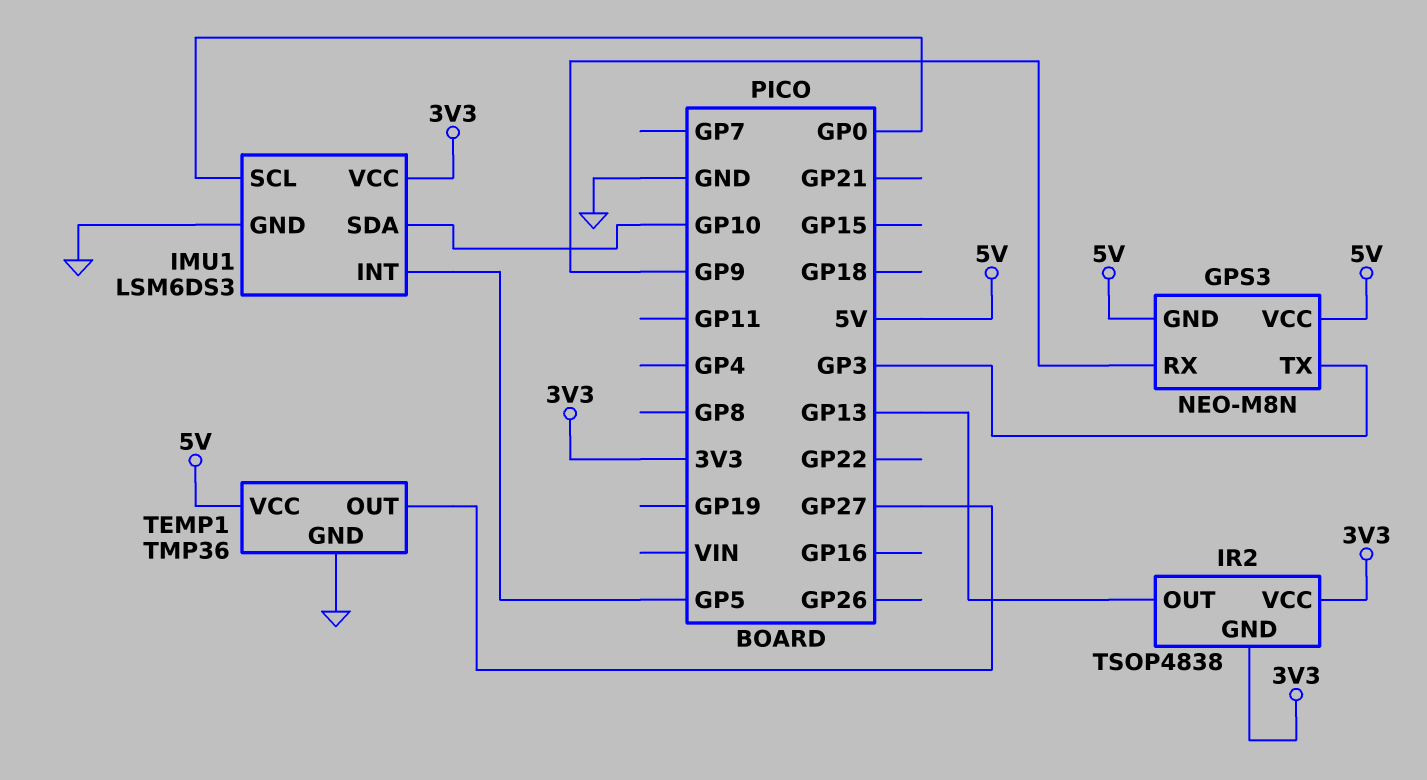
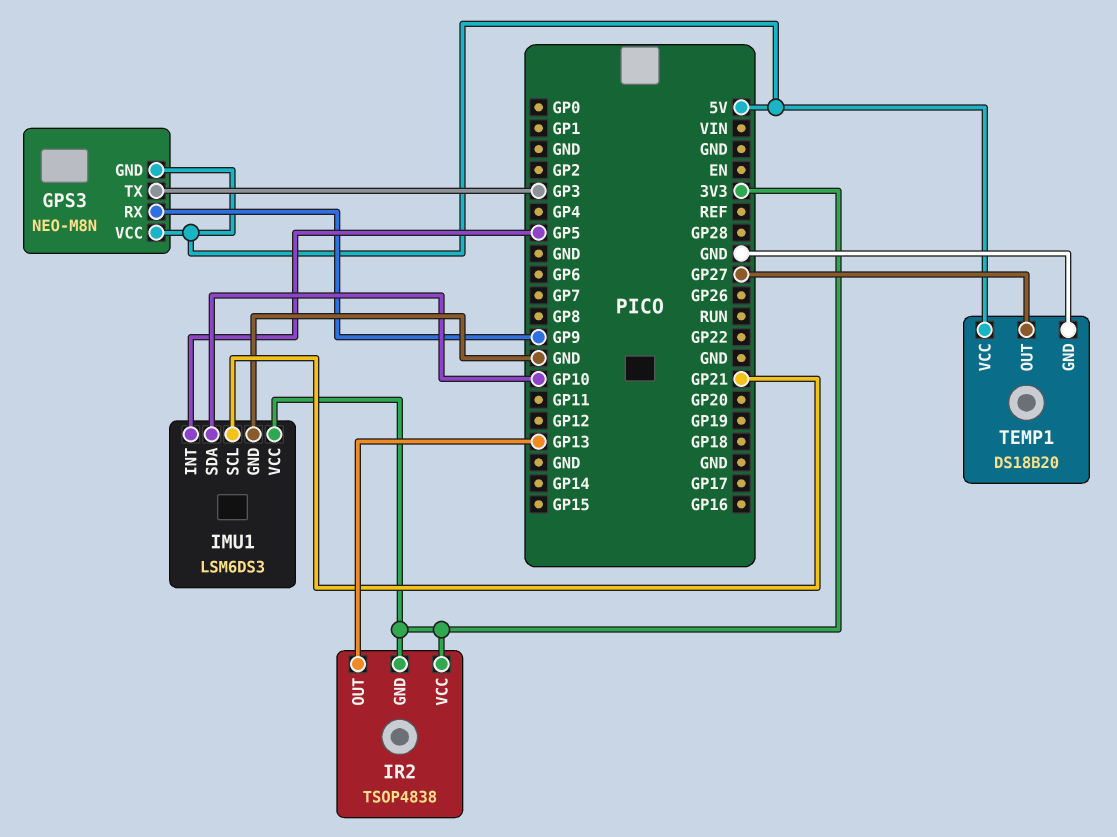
IMU1 pin SCL: GP0 -> GP21
TEMP1: TMP36 -> DS18B20

